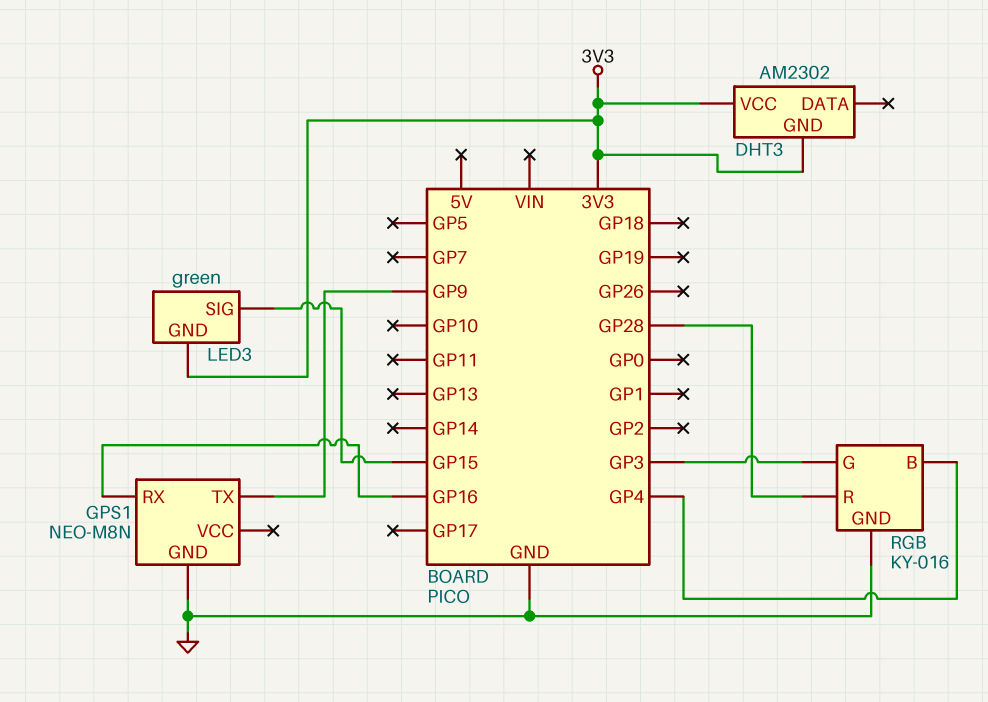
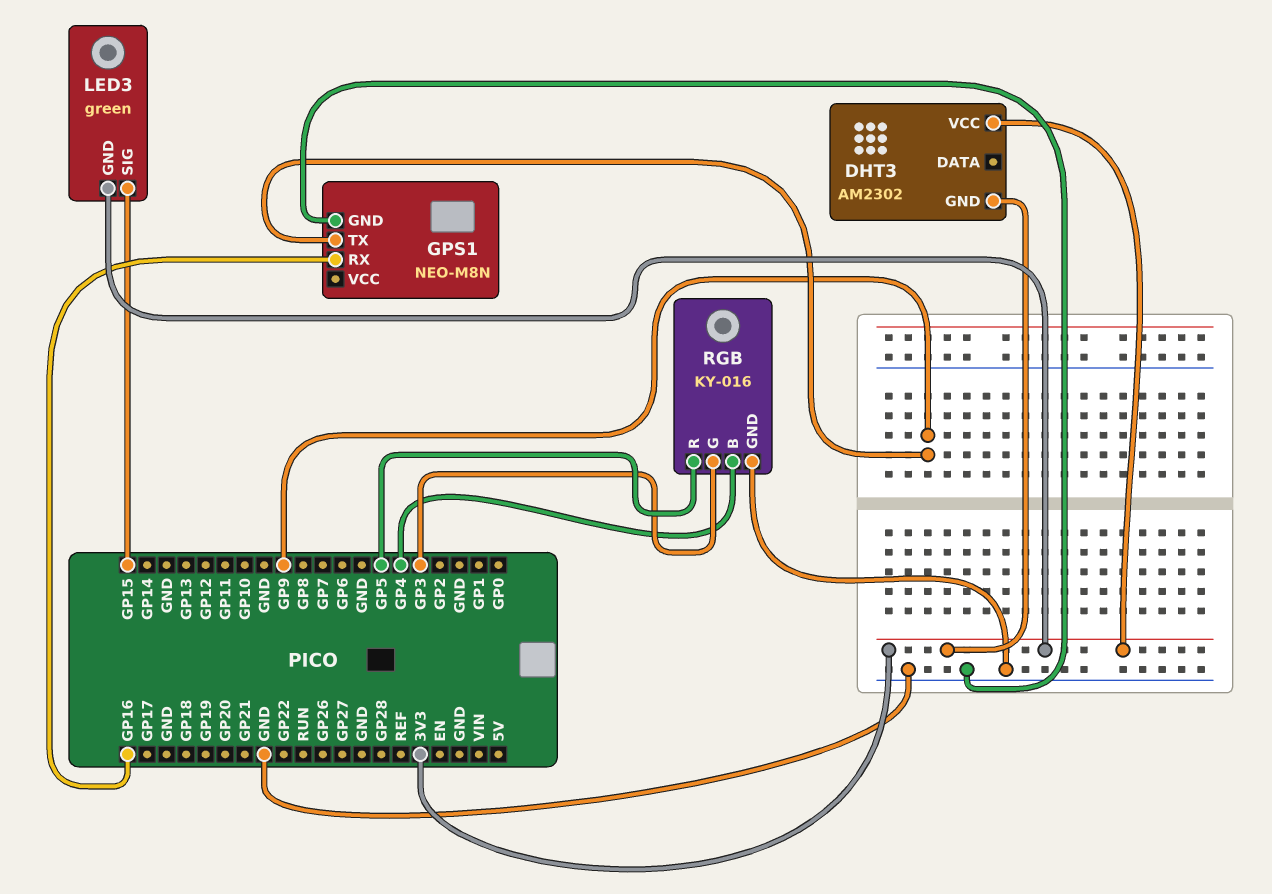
RGB pin R: GP28 -> GP5

